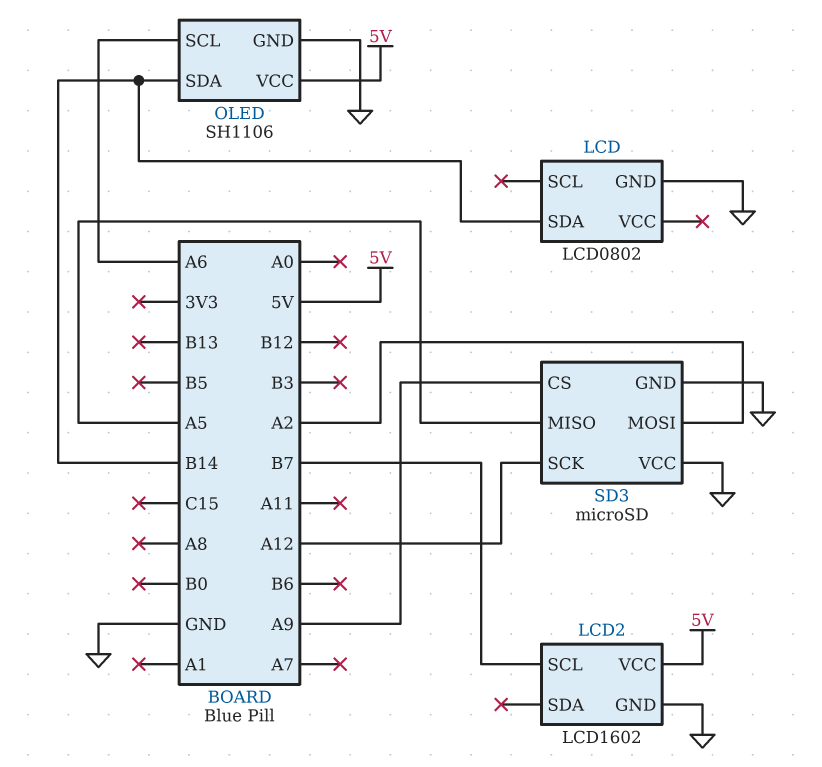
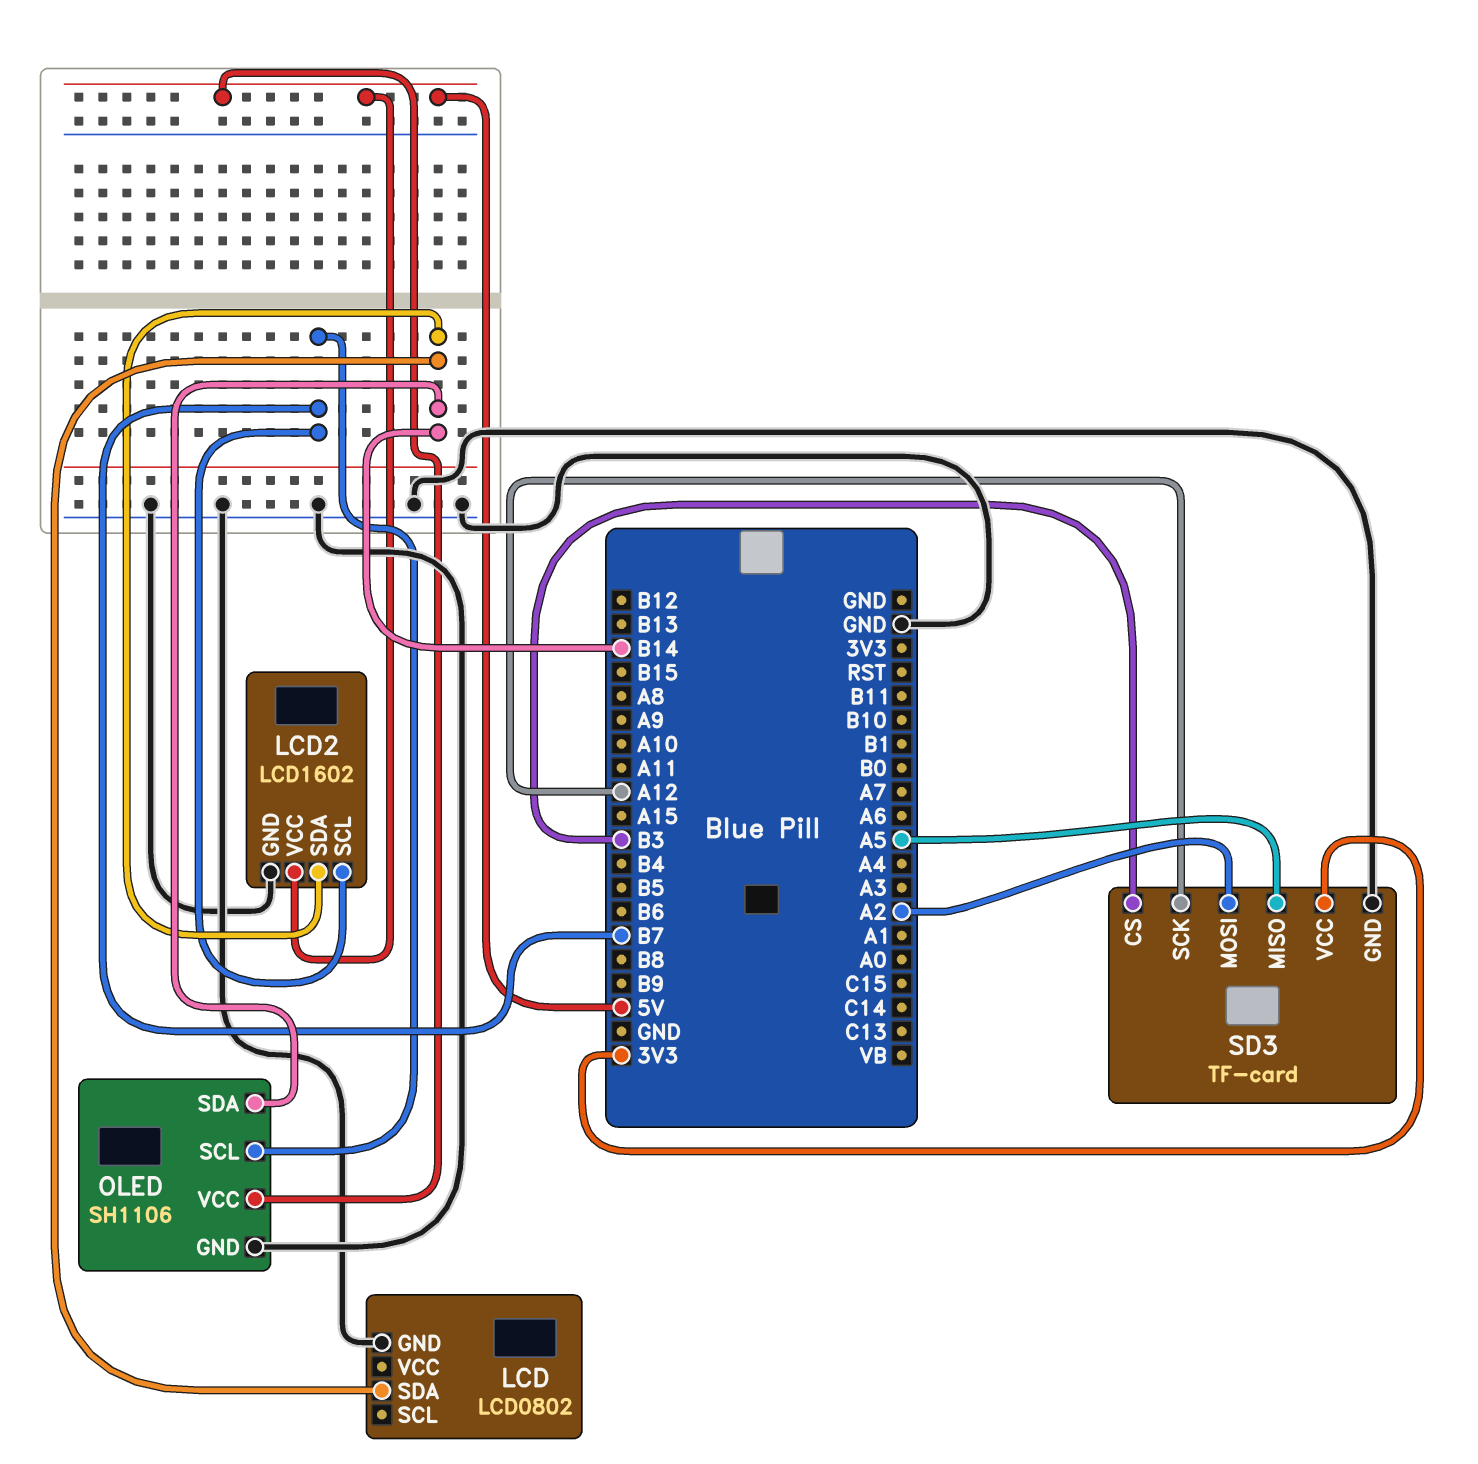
LCD2 pin SDA: none -> B14
OLED pin SCL: A6 -> B7
SD3: microSD -> TF-card
SD3 pin CS: A9 -> B3
SD3 pin VCC: GND -> 3V3

